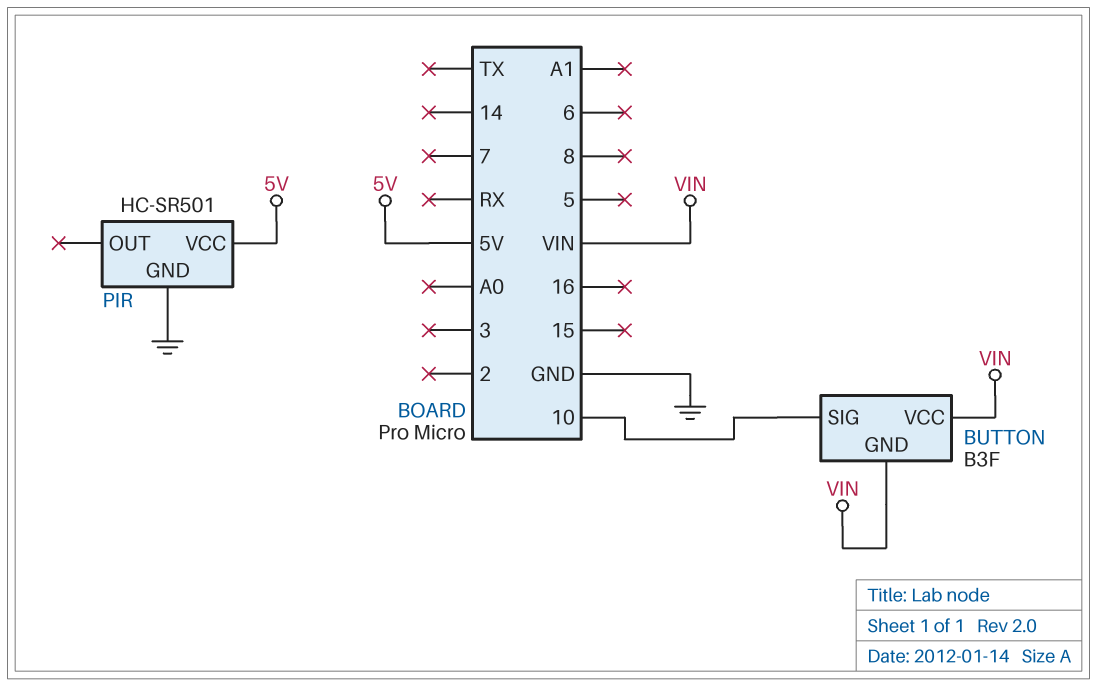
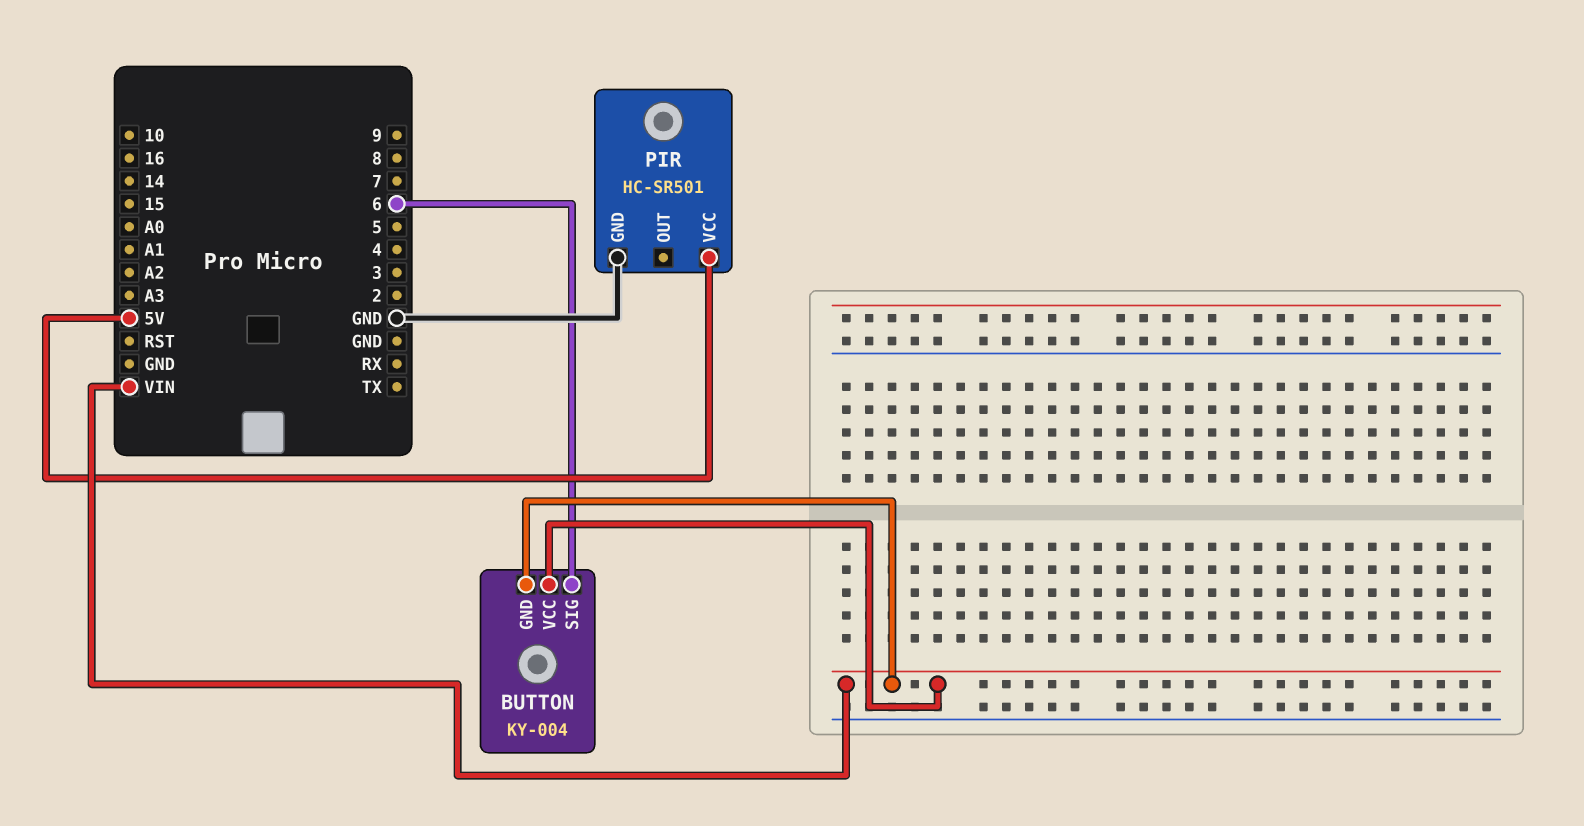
BUTTON: B3F -> KY-004
BUTTON pin SIG: 10 -> 6

